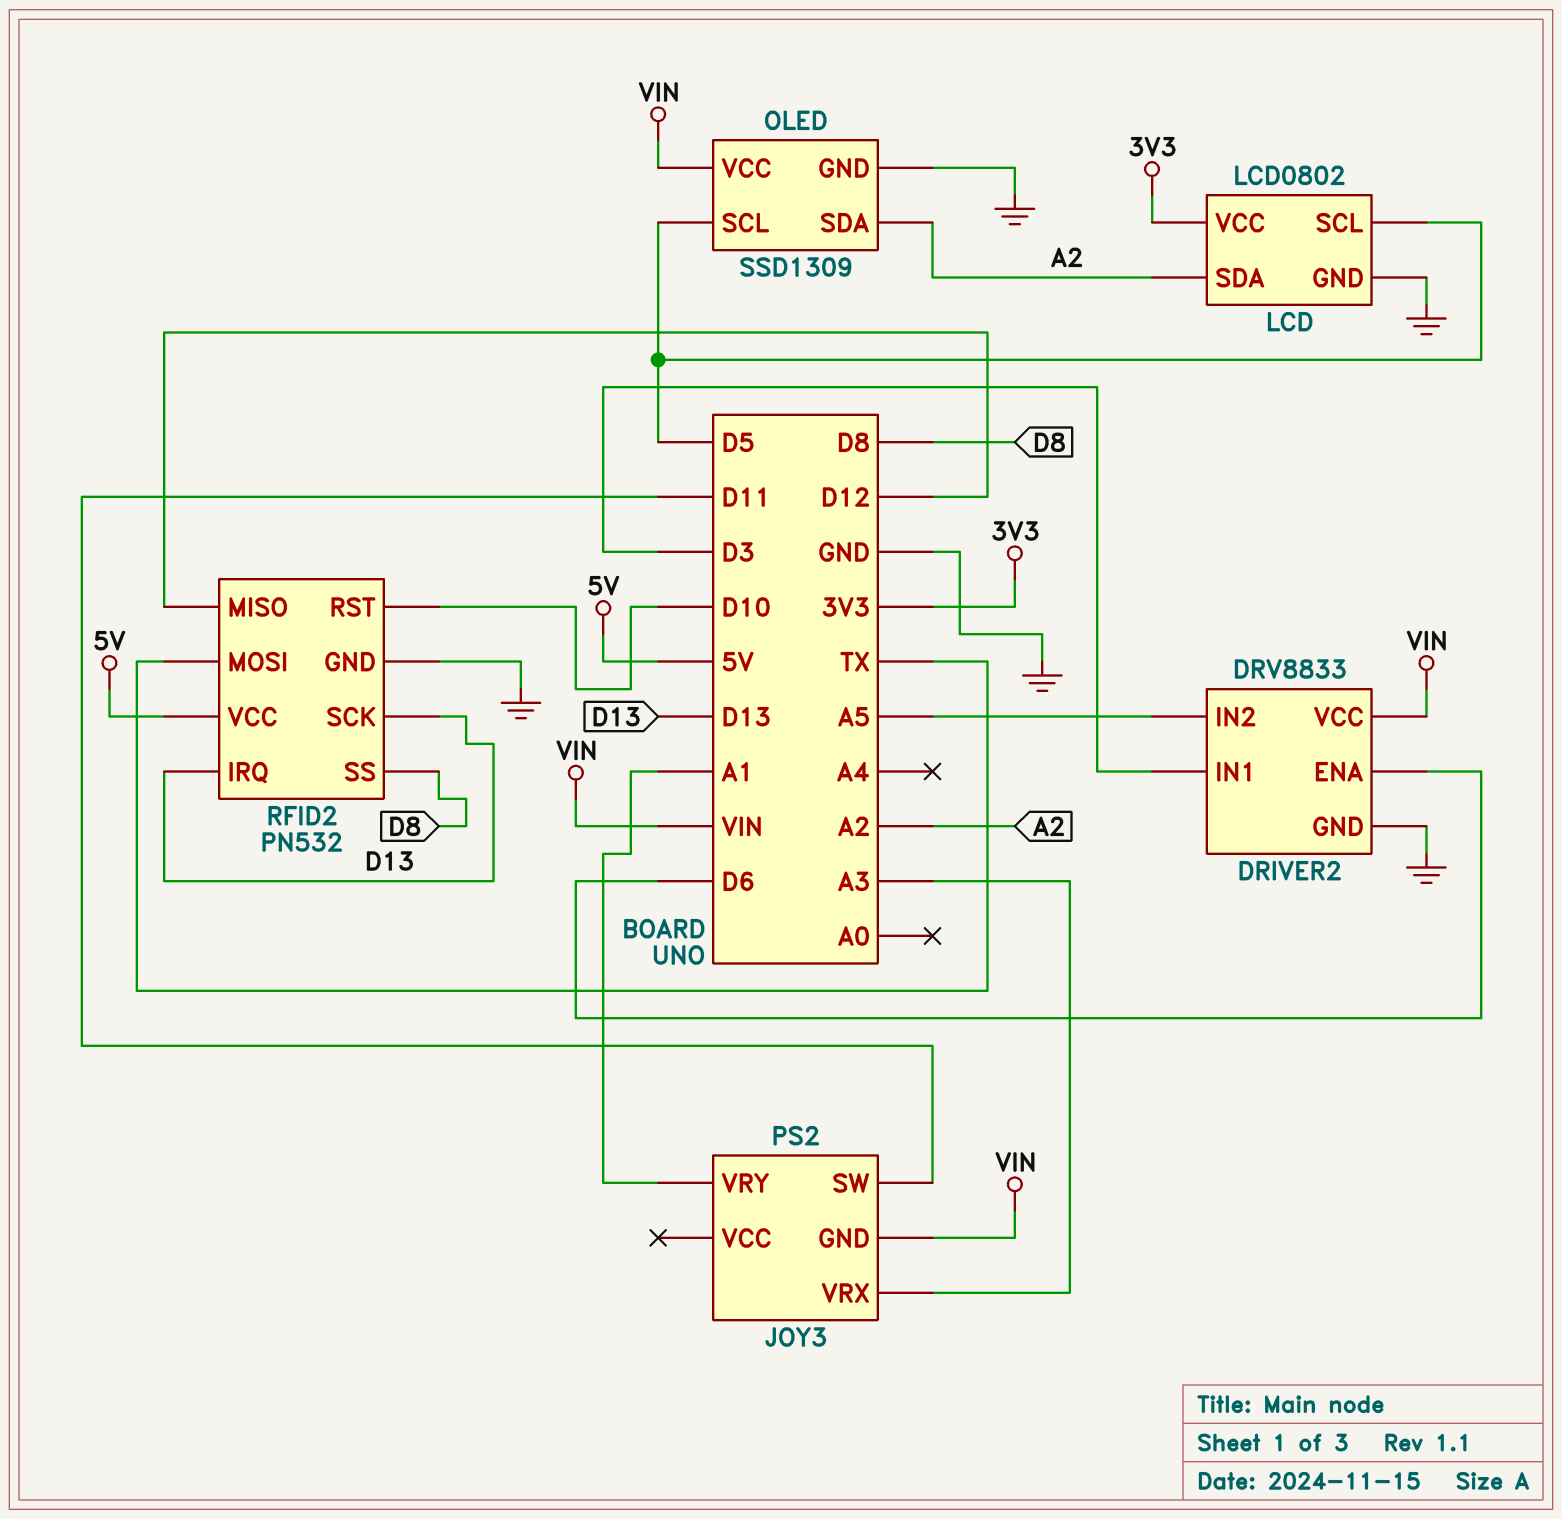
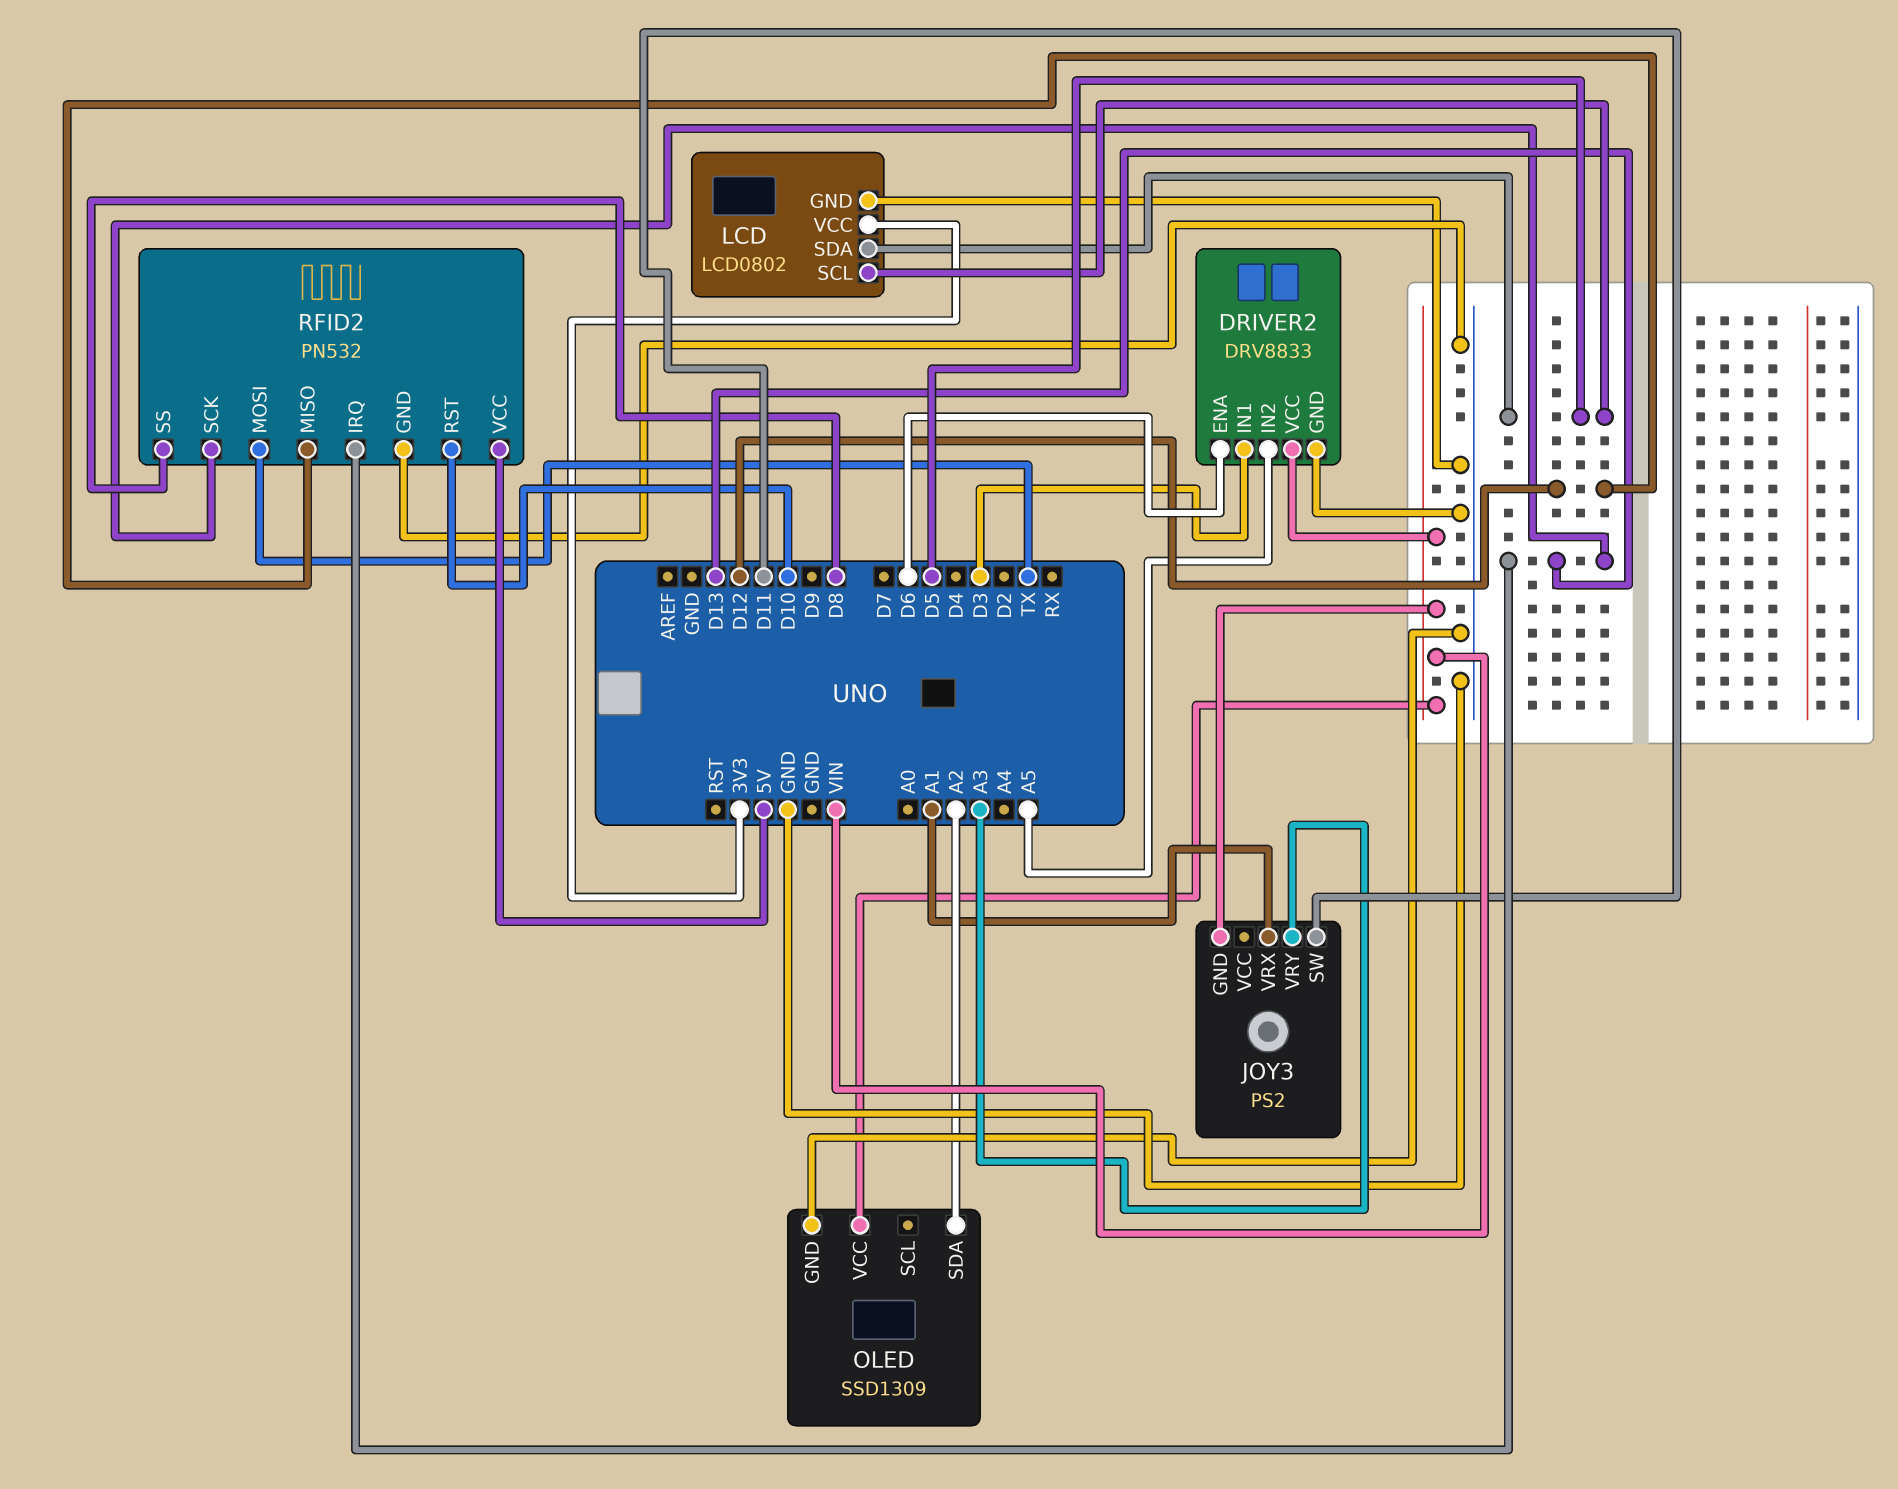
JOY3 pin VRX: A3 -> A1
JOY3 pin VRY: A1 -> A3
LCD pin SDA: A2 -> D5
OLED pin SCL: D5 -> none

